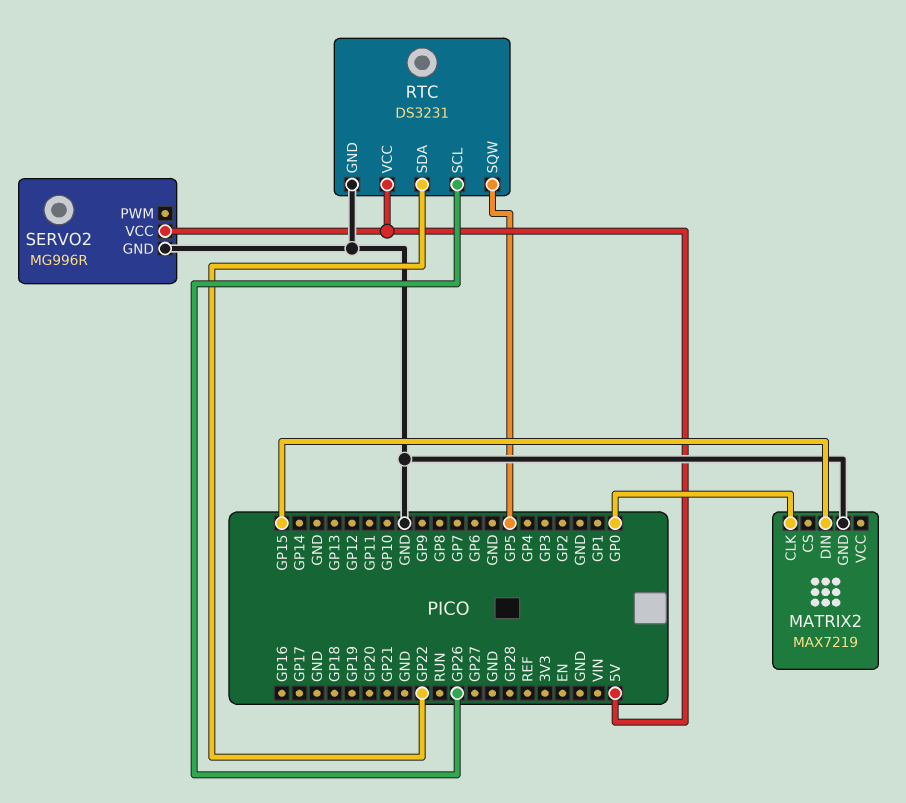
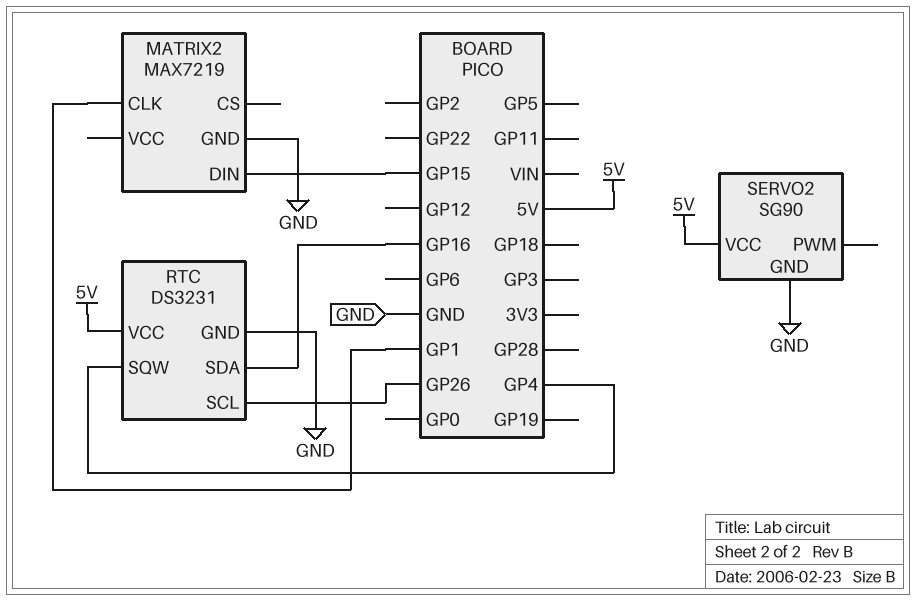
MATRIX2 pin CLK: GP0 -> GP1
RTC pin SDA: GP22 -> GP16
RTC pin SQW: GP5 -> GP4
SERVO2: MG996R -> SG90

